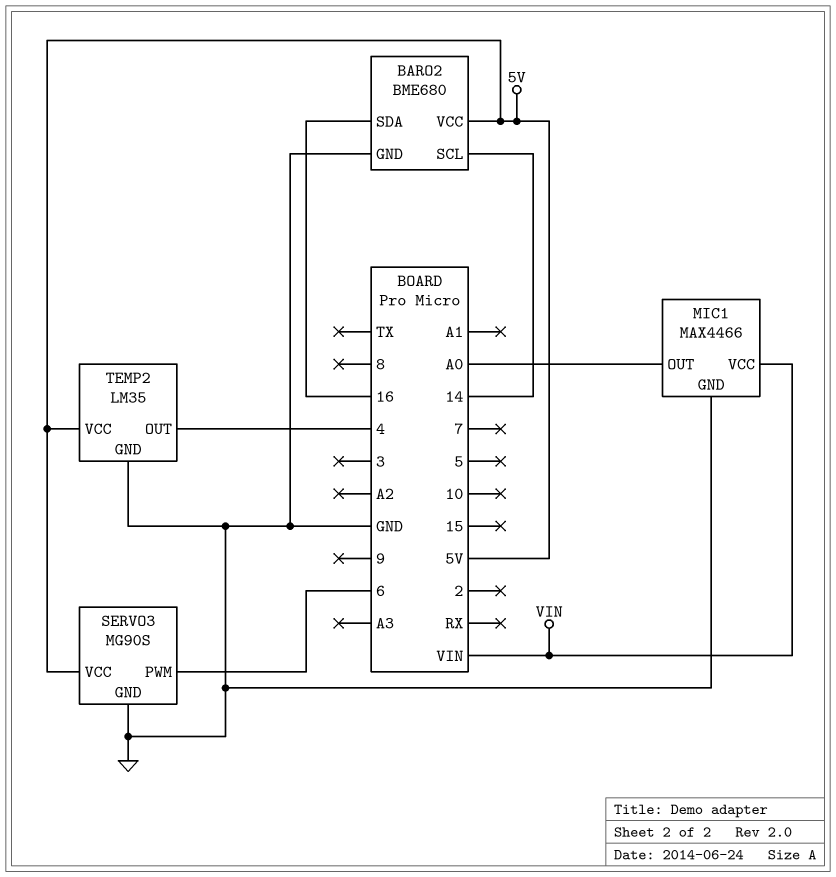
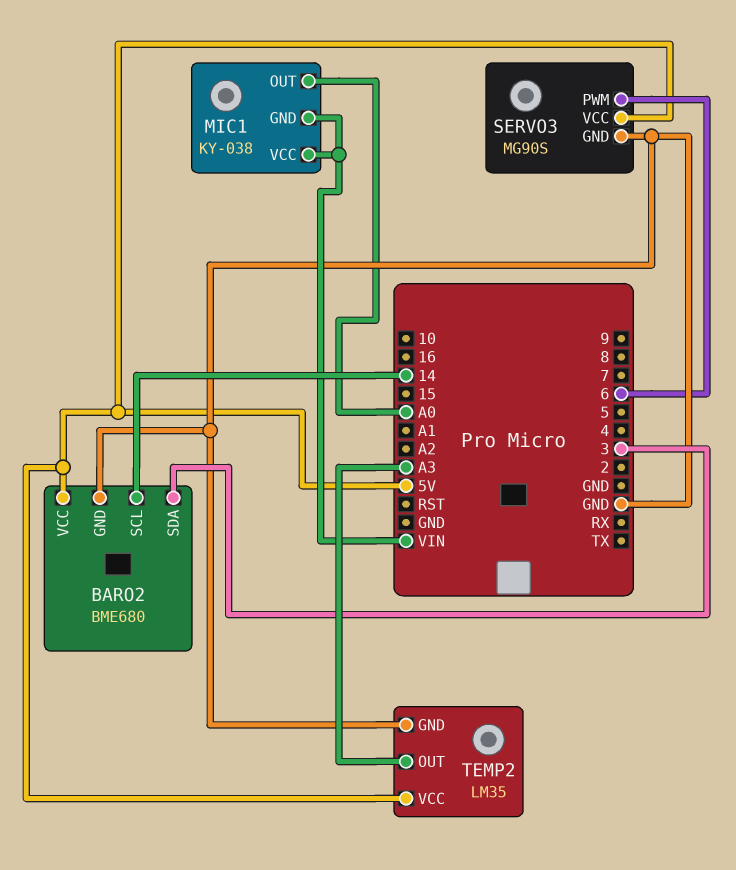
BARO2 pin SDA: 16 -> 3
MIC1: MAX4466 -> KY-038
MIC1 pin GND: GND -> VIN
TEMP2 pin OUT: 4 -> A3

